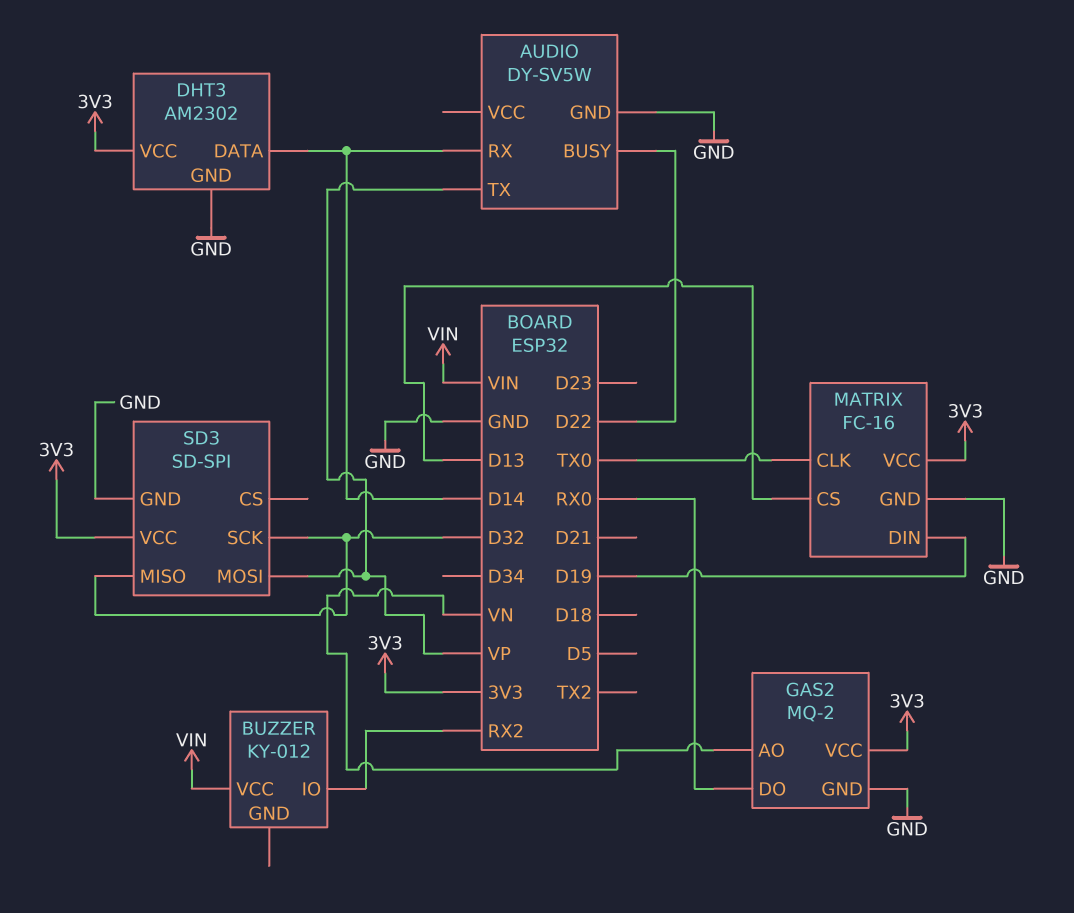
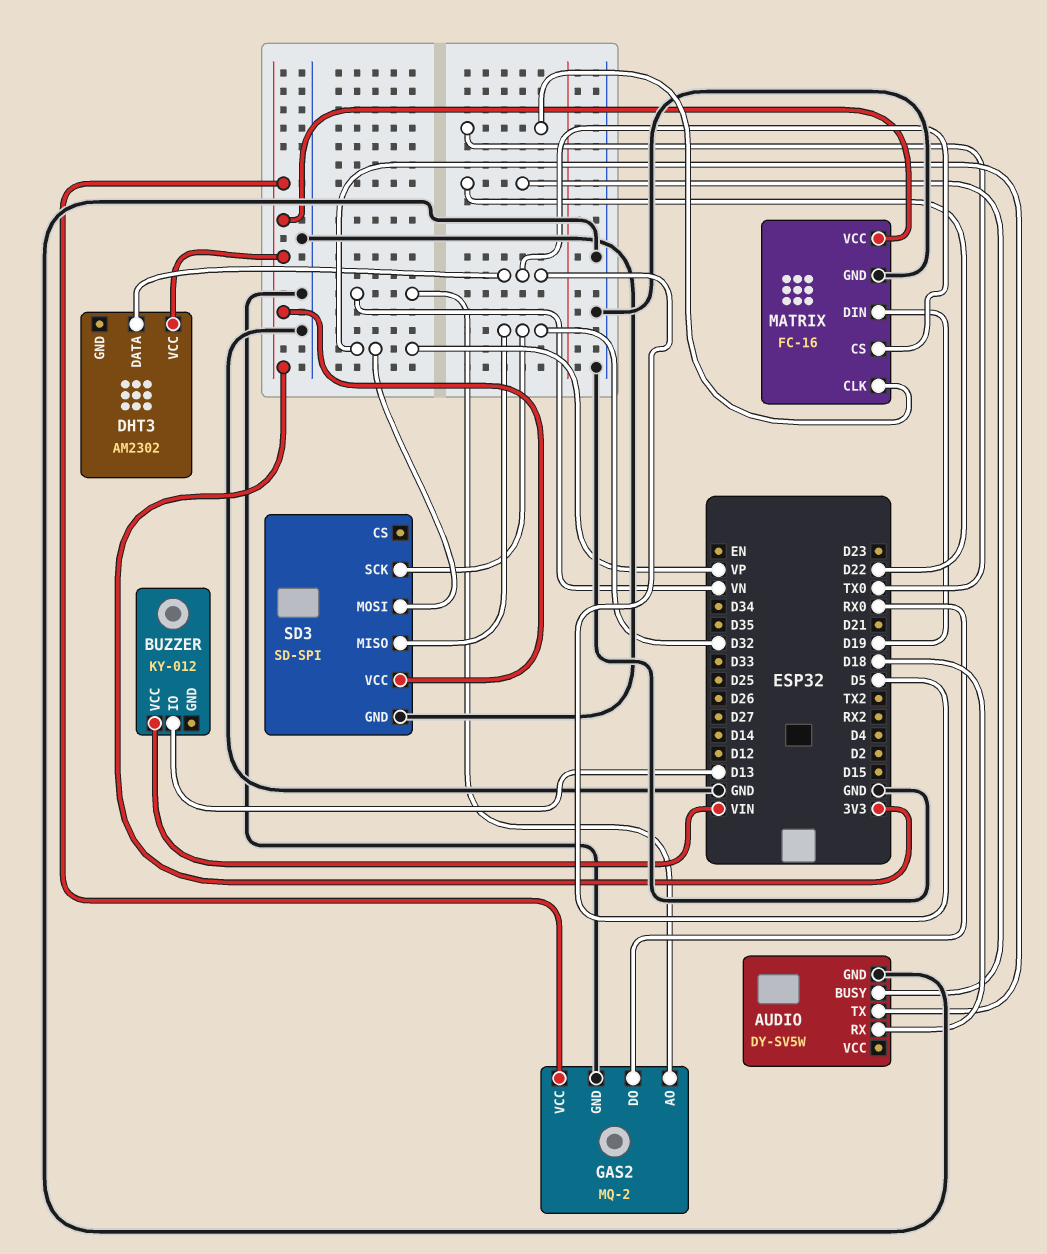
AUDIO pin RX: D14 -> D18
BUZZER pin IO: RX2 -> D13
DHT3 pin DATA: D14 -> D5
DHT3 pin GND: GND -> none
MATRIX pin CS: D13 -> D5

